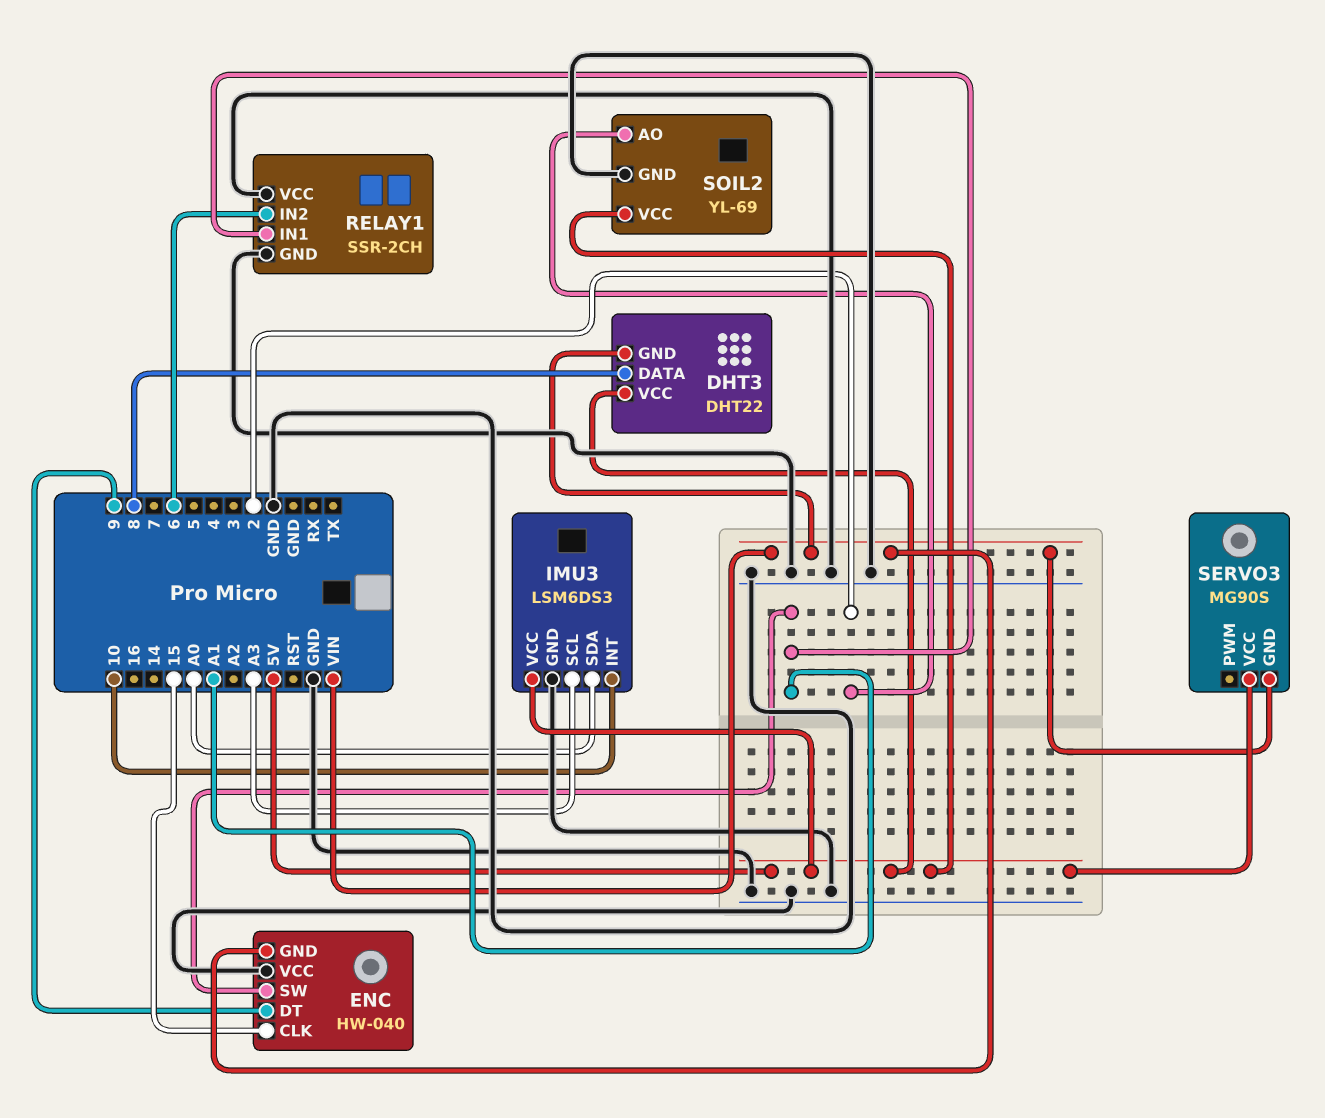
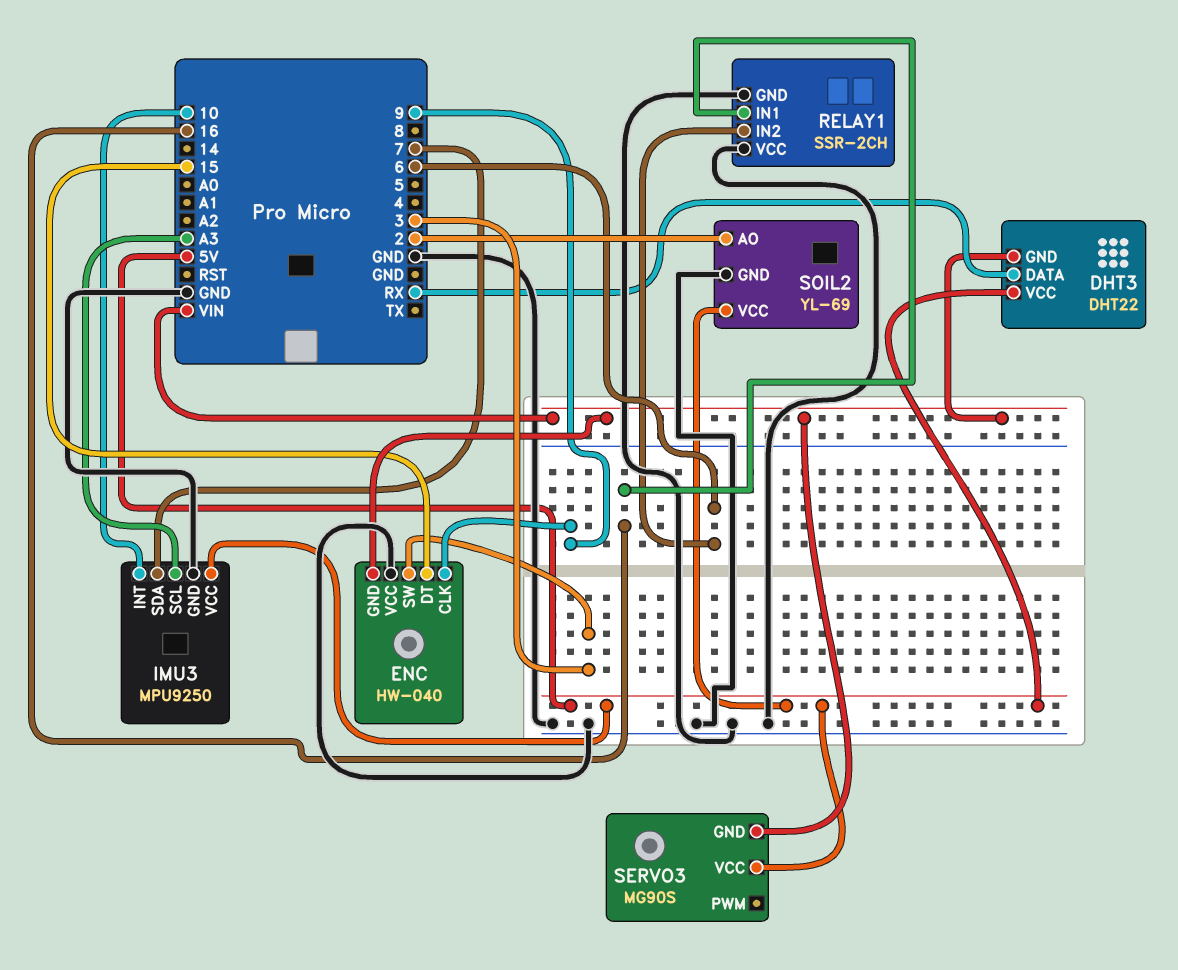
DHT3 pin DATA: 8 -> RX
ENC pin CLK: 15 -> 9
ENC pin DT: 9 -> 15
ENC pin SW: A1 -> 3
IMU3: LSM6DS3 -> MPU9250
IMU3 pin SDA: A0 -> 7
RELAY1 pin IN1: A1 -> 16

